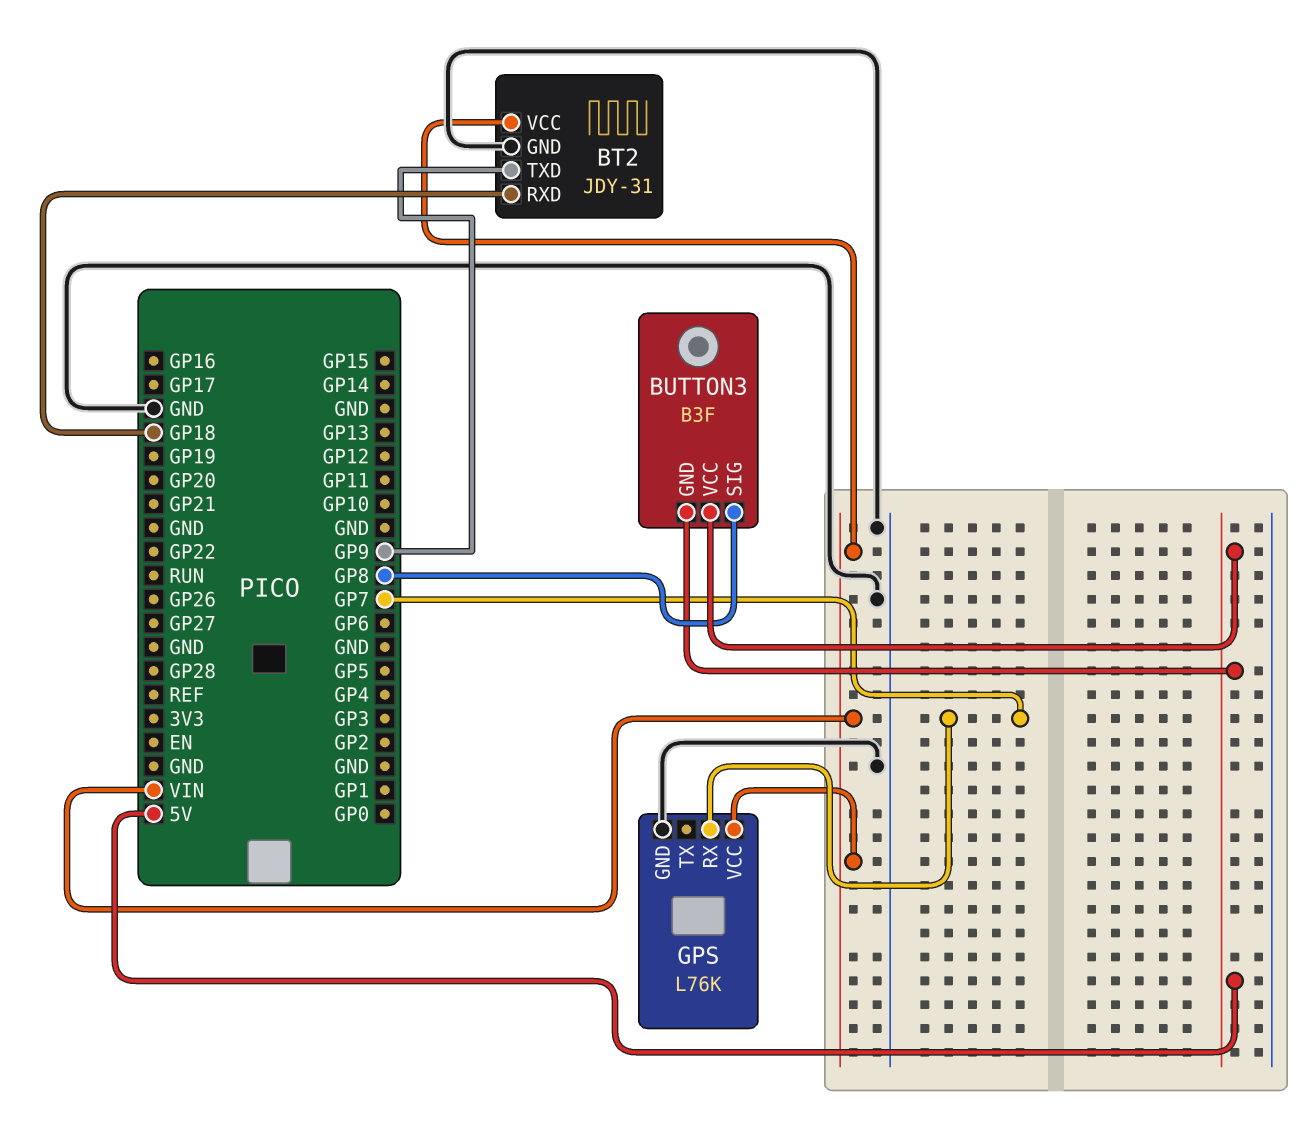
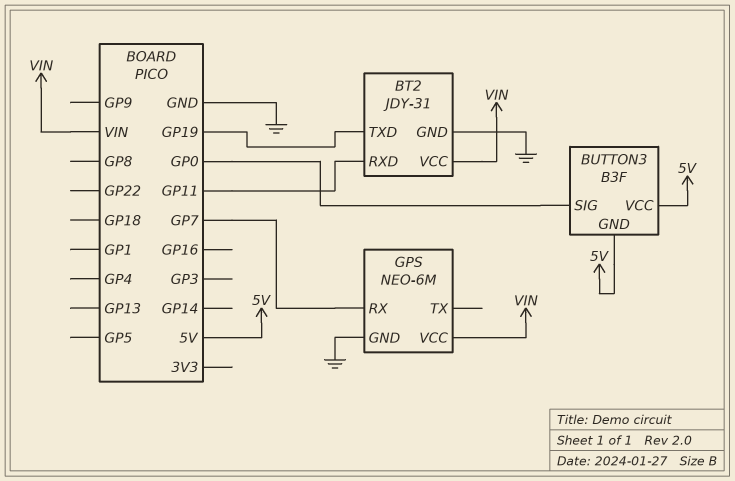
BT2 pin RXD: GP18 -> GP11
BT2 pin TXD: GP9 -> GP19
BUTTON3 pin SIG: GP8 -> GP0
GPS: L76K -> NEO-6M

